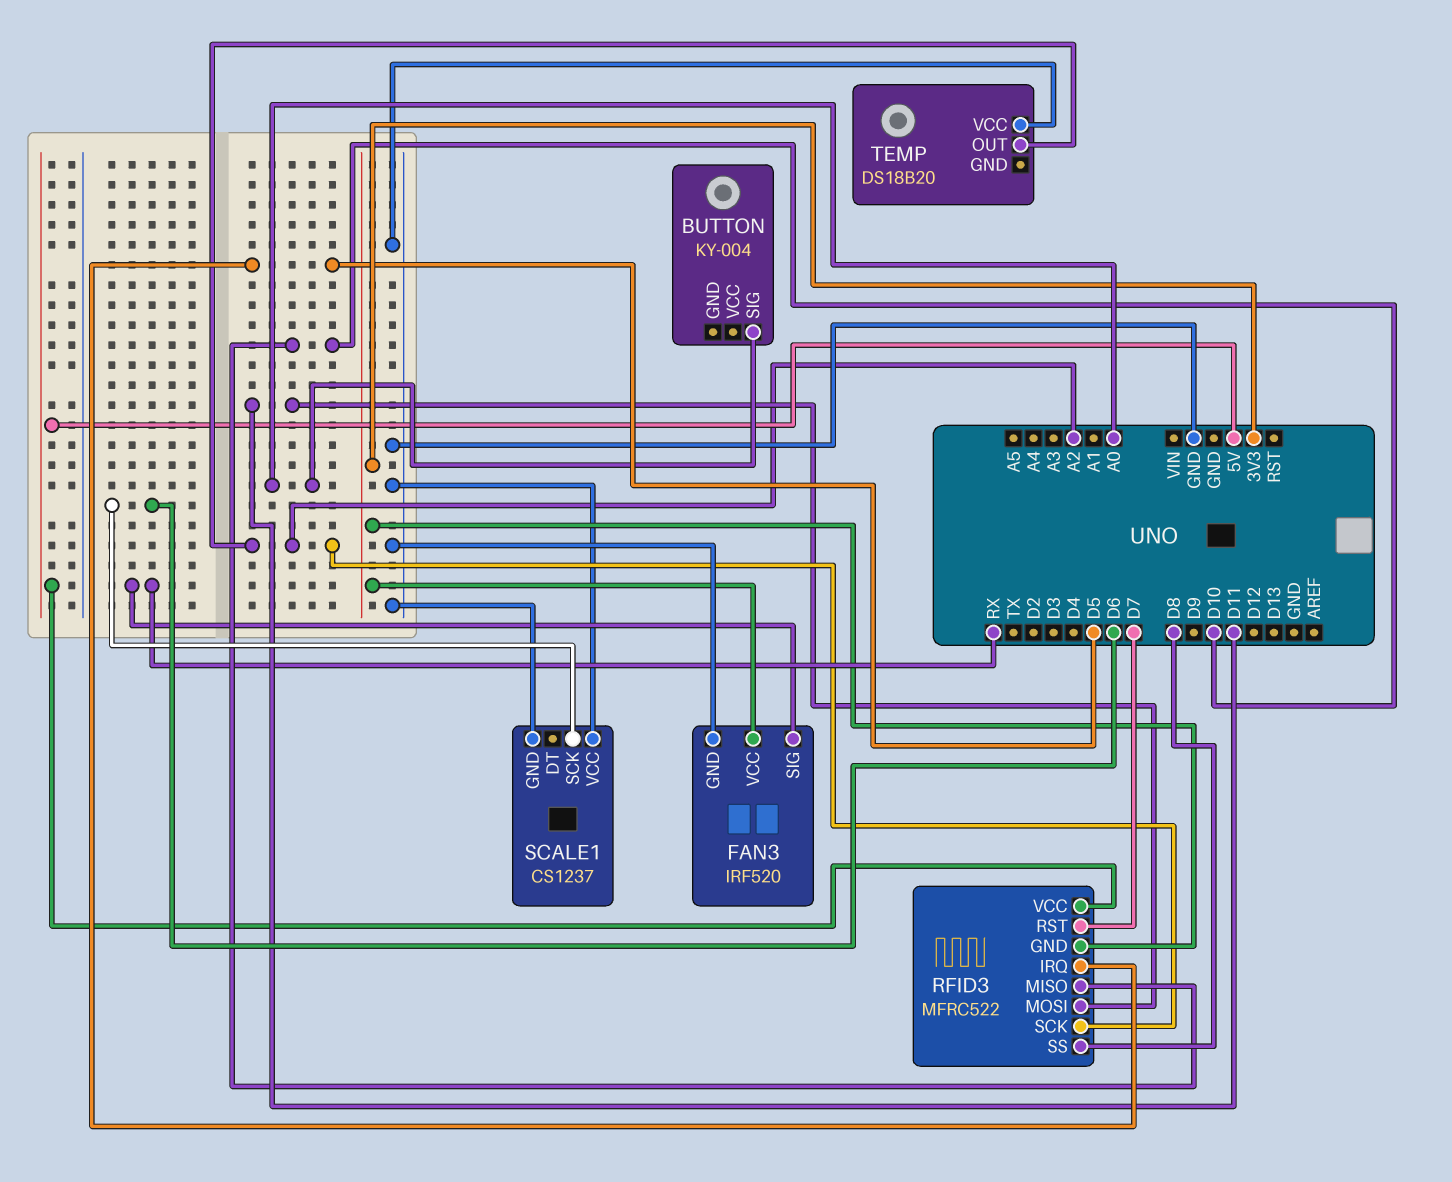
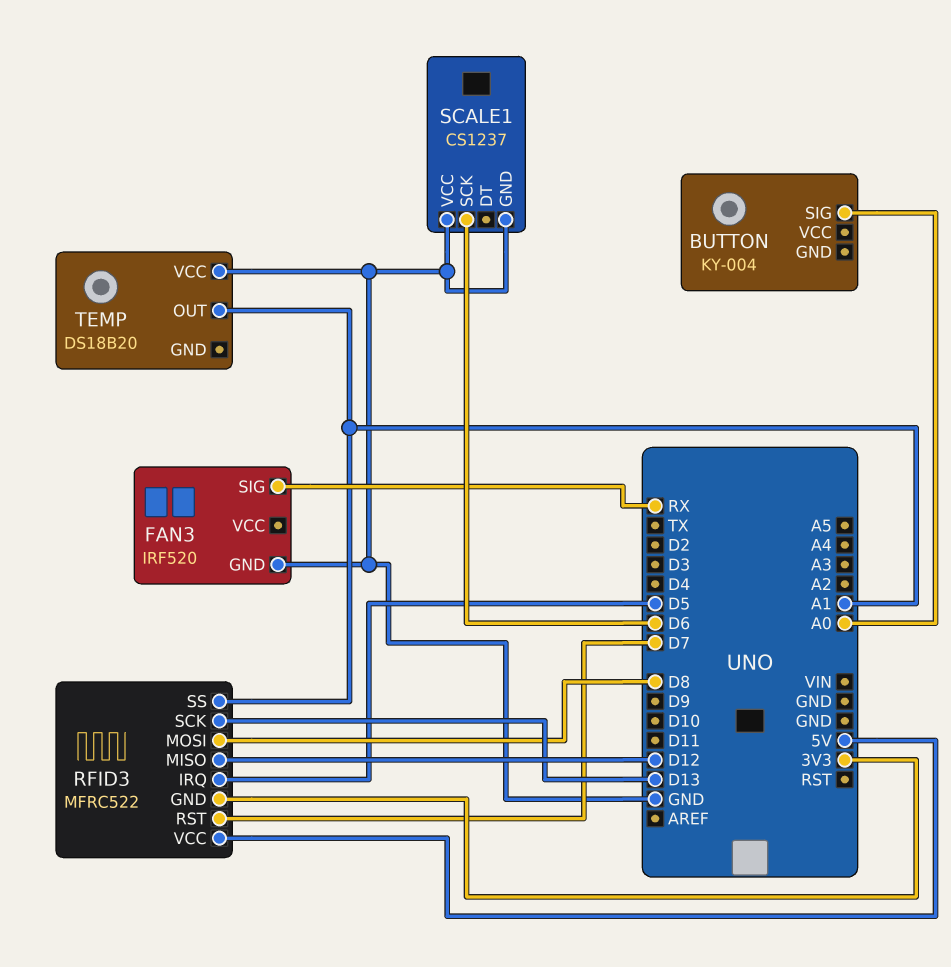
FAN3 pin VCC: 3V3 -> none
RFID3 pin MISO: D10 -> D12
RFID3 pin MOSI: D11 -> D8
RFID3 pin SCK: A2 -> D13
RFID3 pin SS: D8 -> A1
TEMP pin OUT: A2 -> A1

